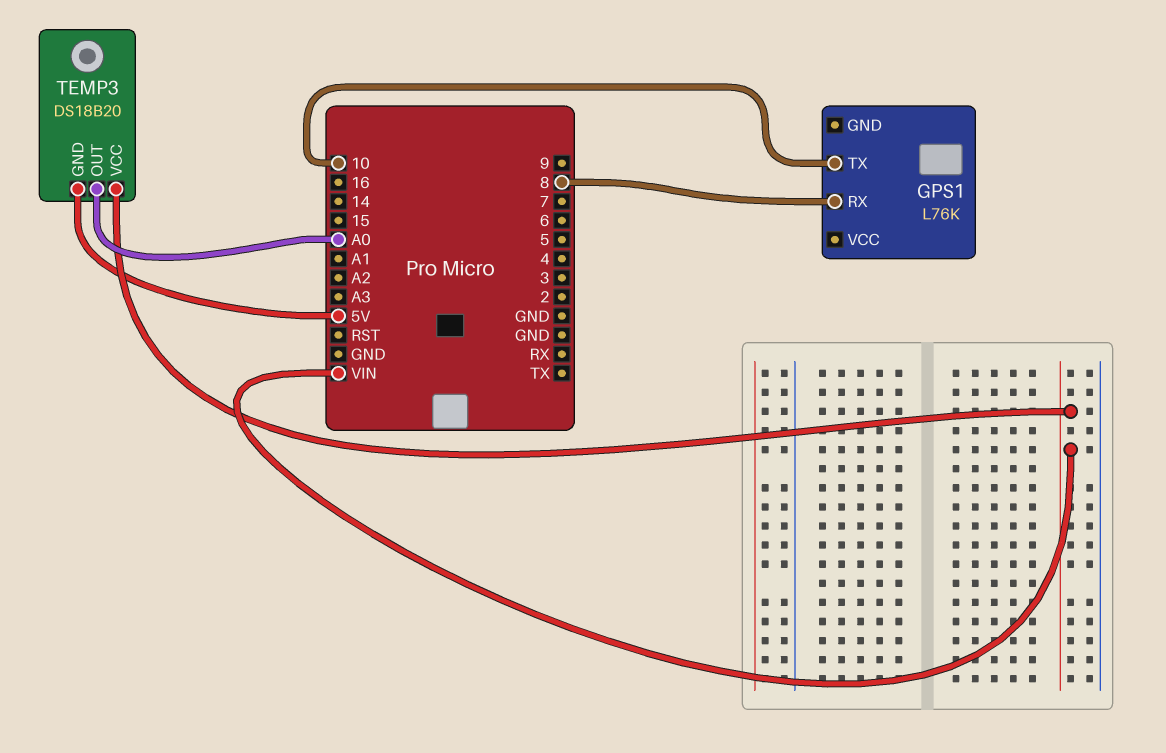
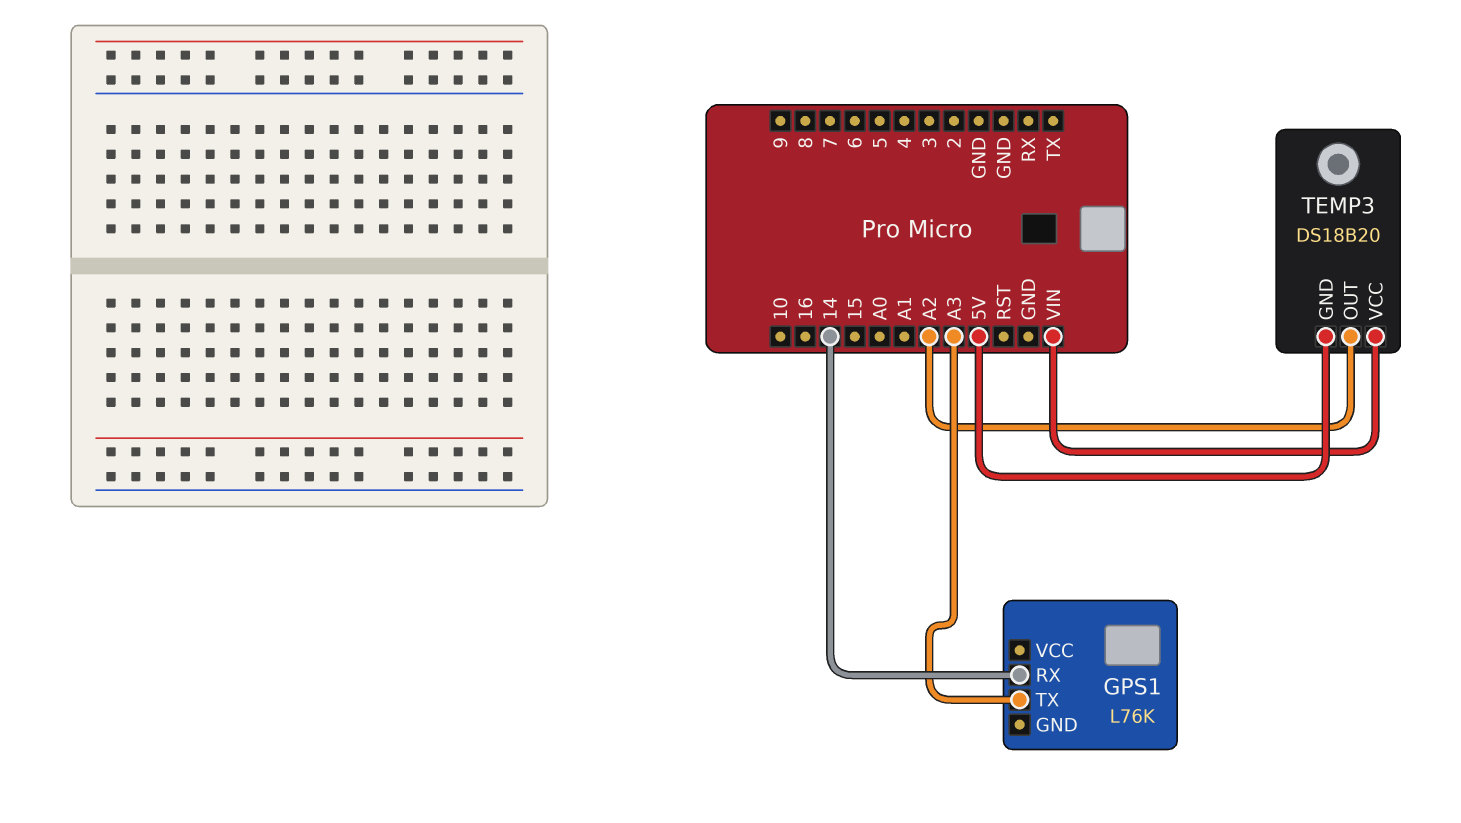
GPS1 pin RX: 8 -> 14
GPS1 pin TX: 10 -> A3
TEMP3 pin OUT: A0 -> A2

